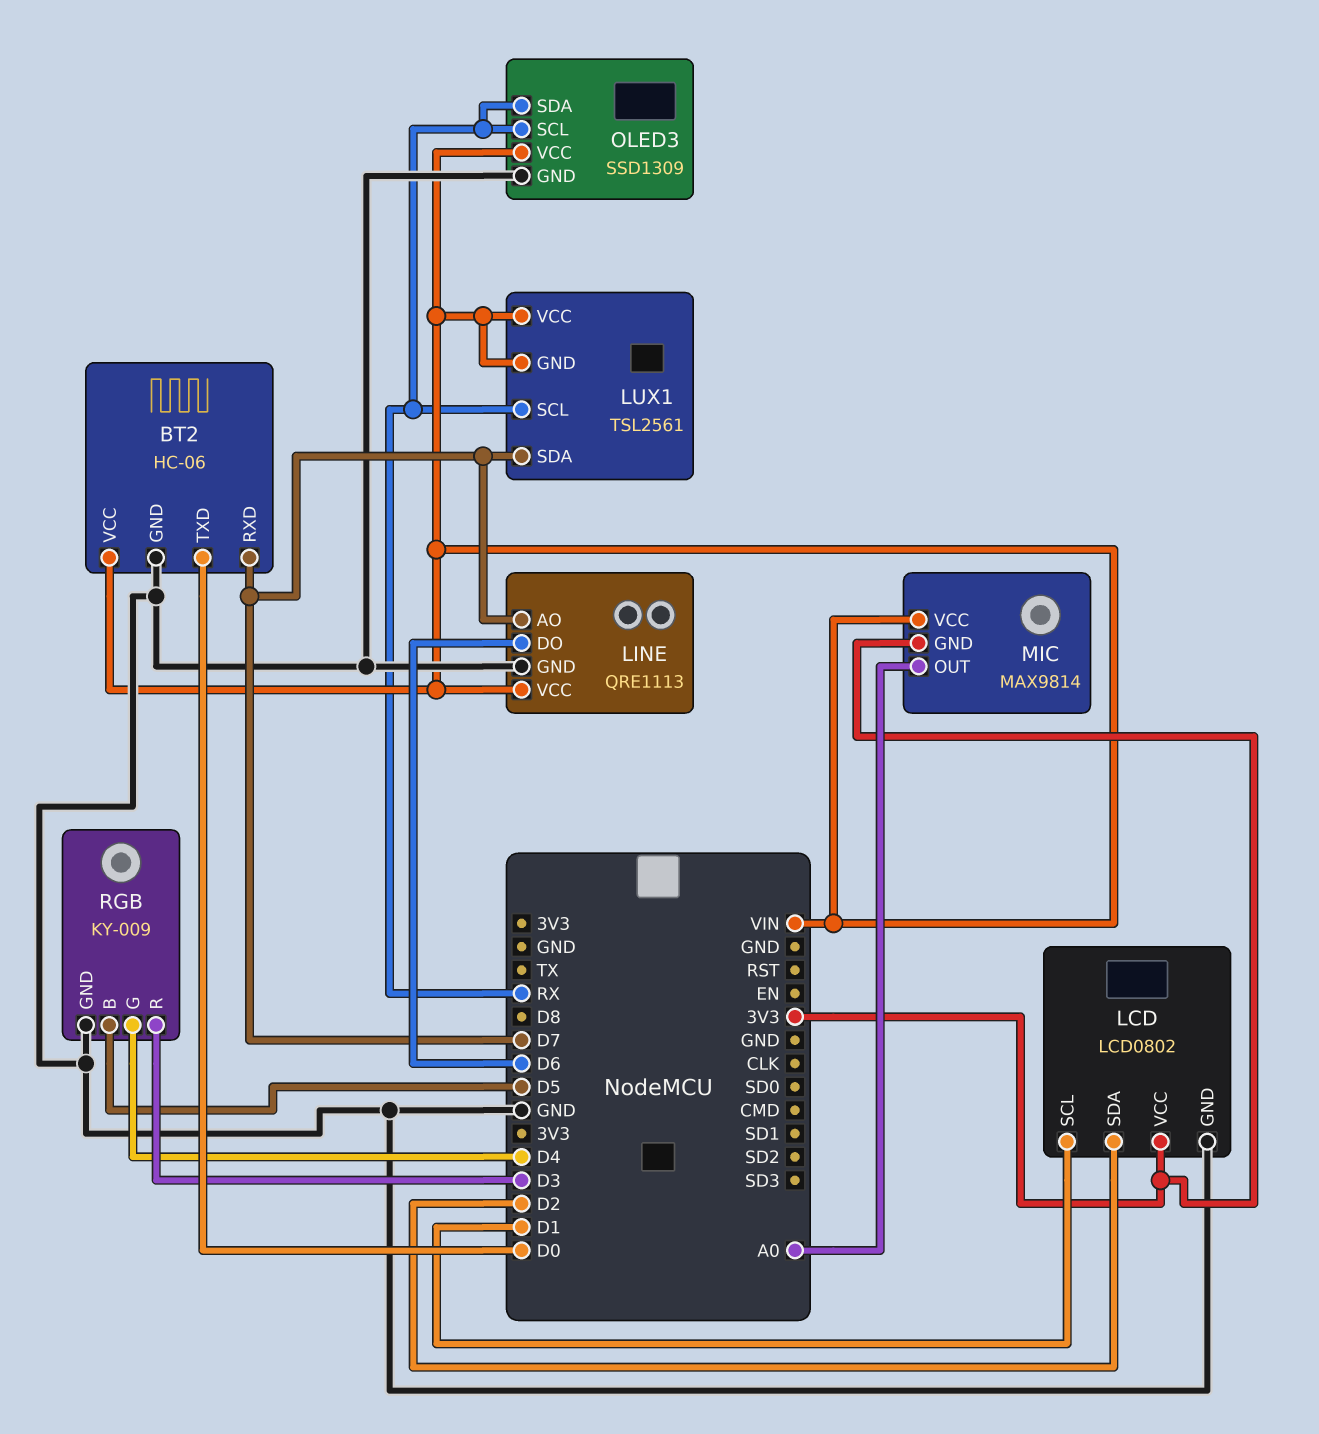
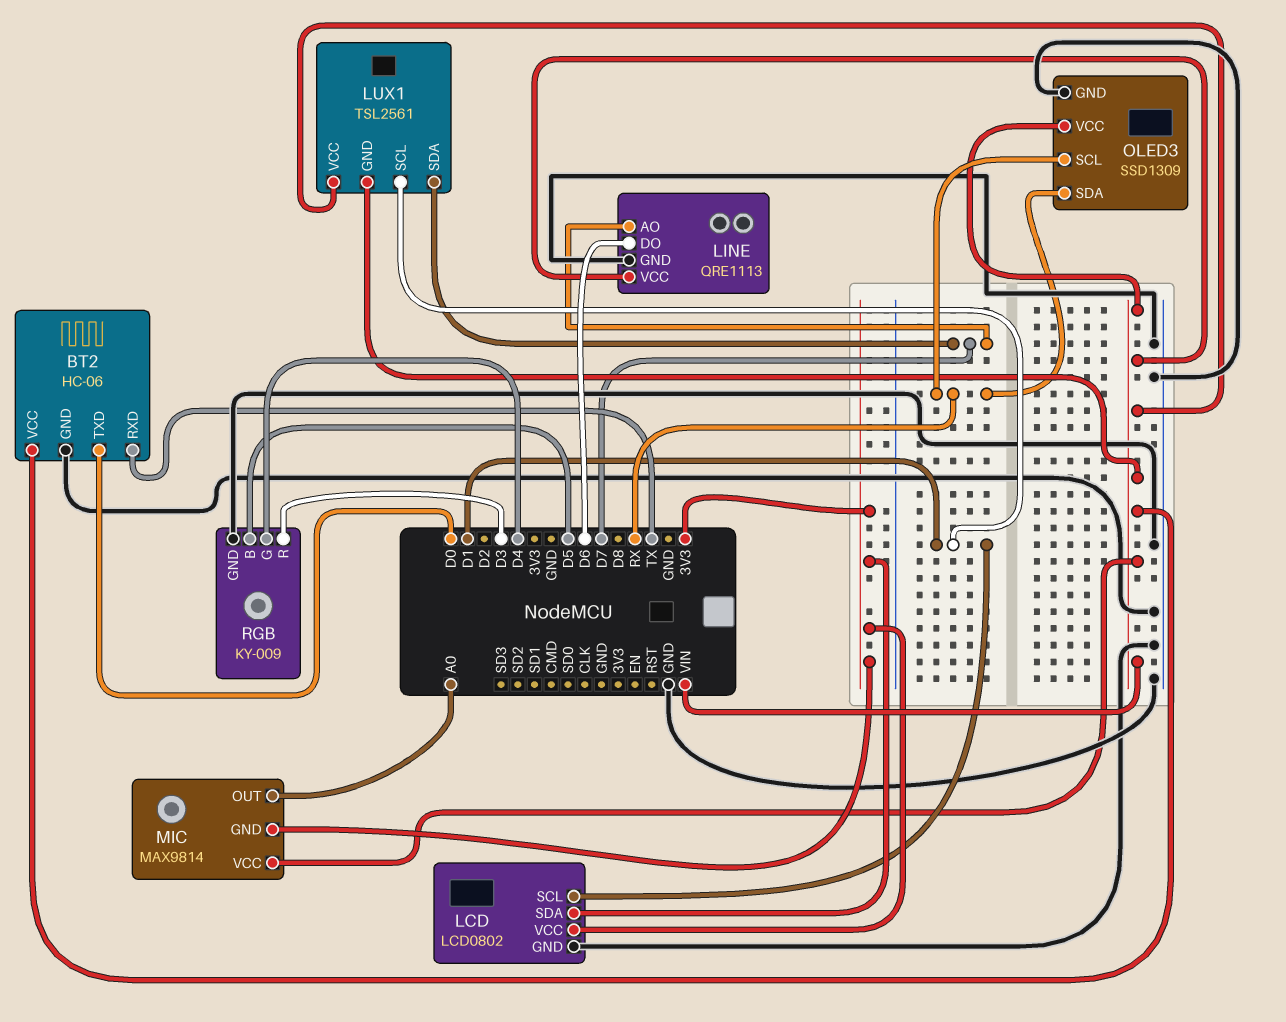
BT2 pin RXD: D7 -> TX
LCD pin SDA: D2 -> 3V3
LUX1 pin SCL: RX -> D1

